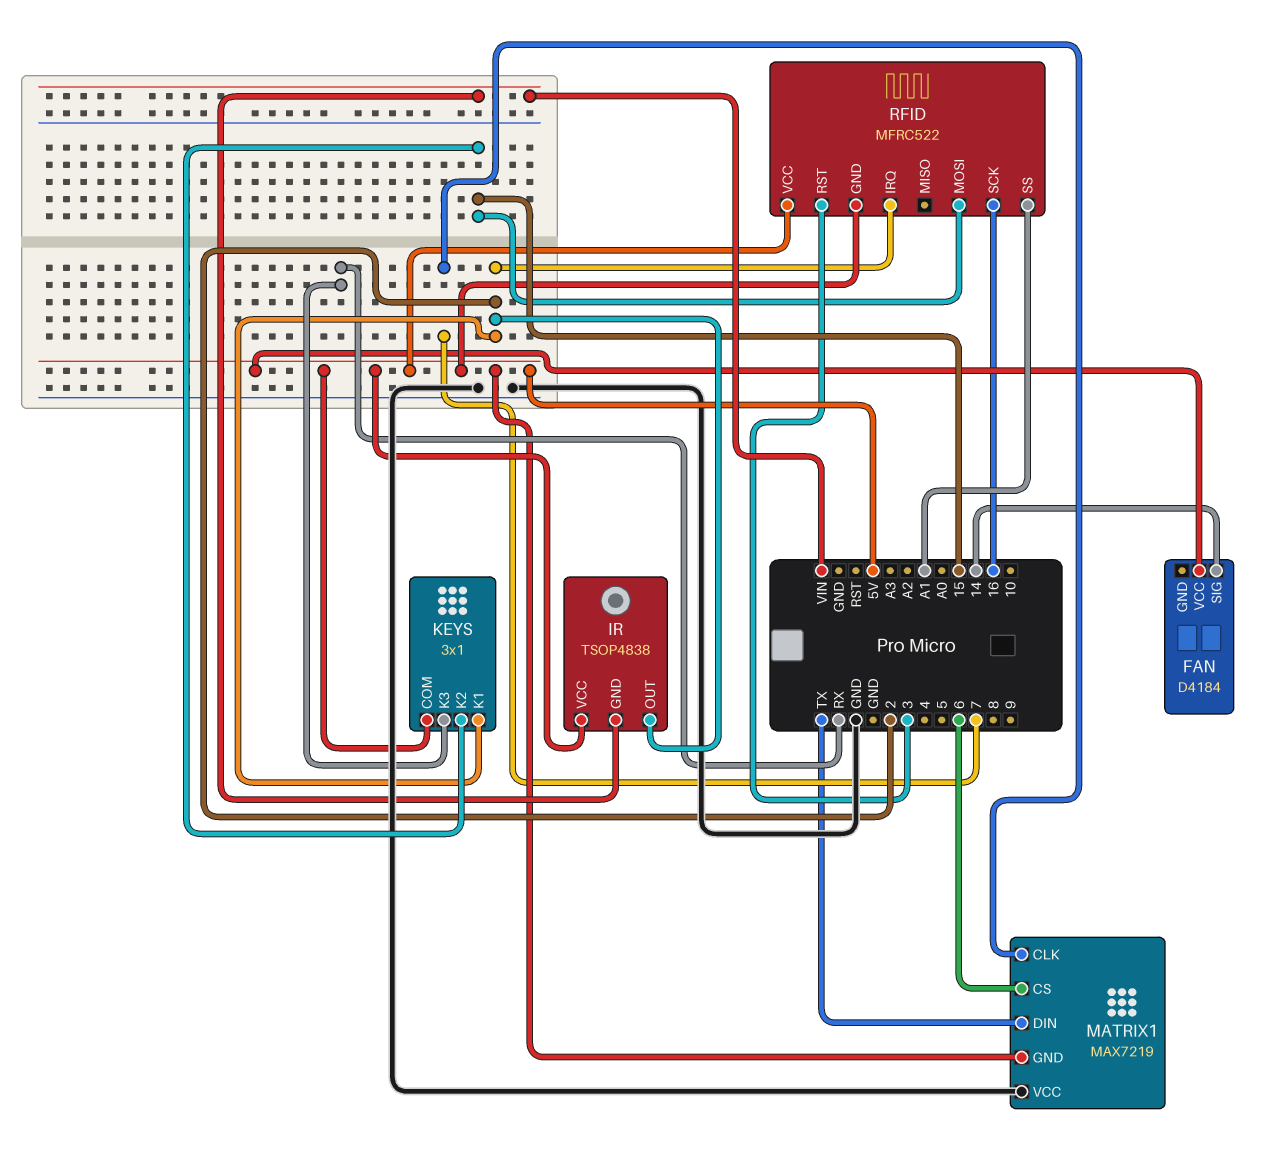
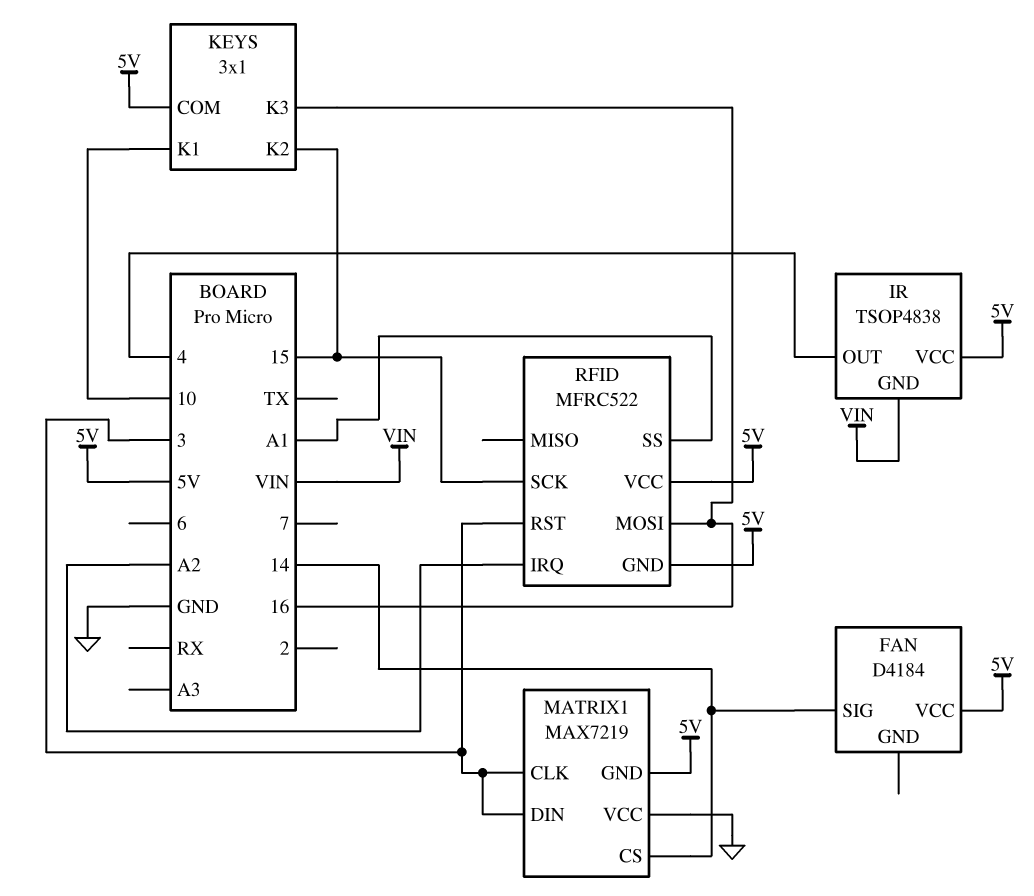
IR pin OUT: 2 -> 4
KEYS pin K1: 2 -> 10
KEYS pin K3: RX -> 16
MATRIX1 pin CLK: 7 -> 3
MATRIX1 pin CS: 6 -> 14
MATRIX1 pin DIN: TX -> 3
RFID pin IRQ: 2 -> A2
RFID pin MOSI: 15 -> 16
RFID pin SCK: 16 -> 15

